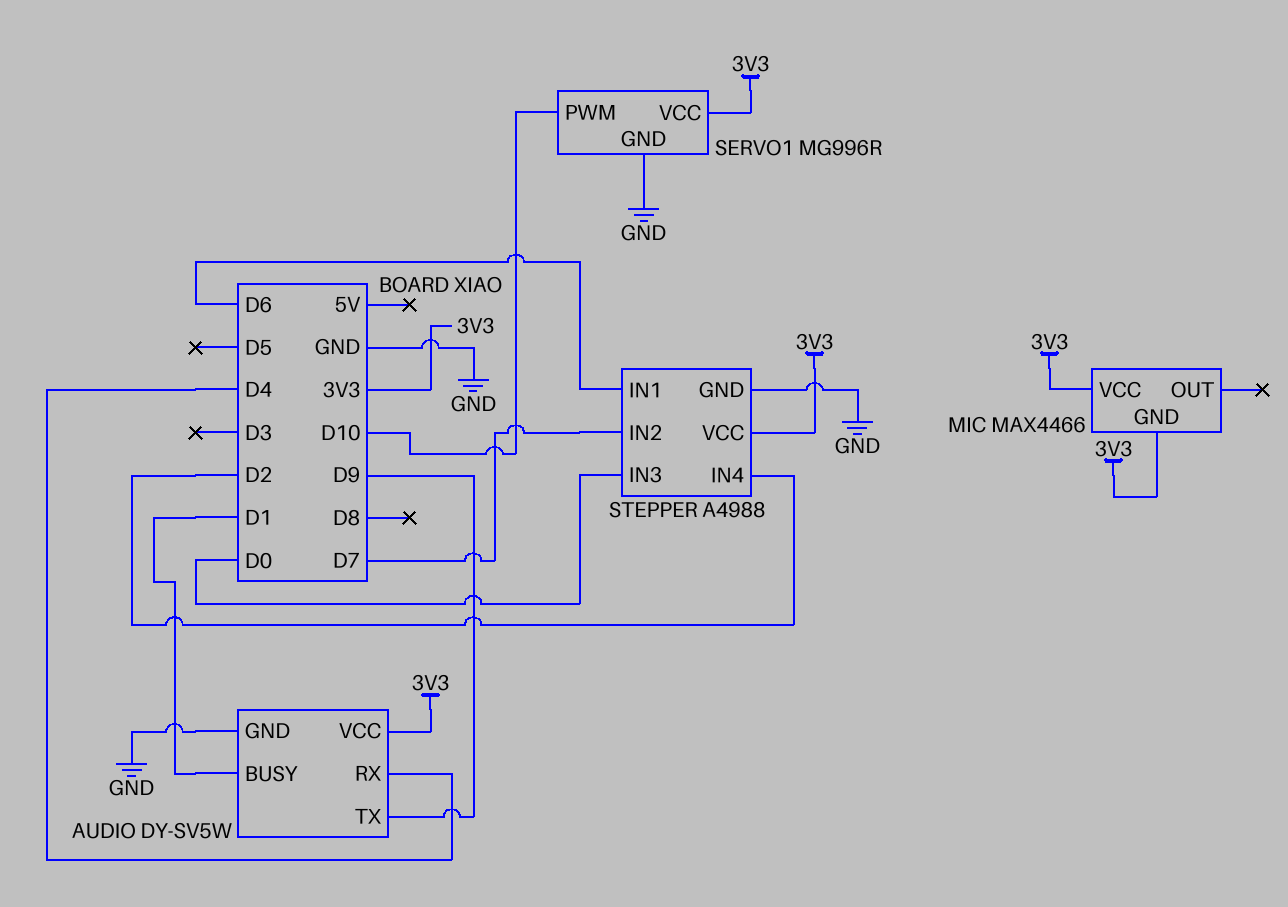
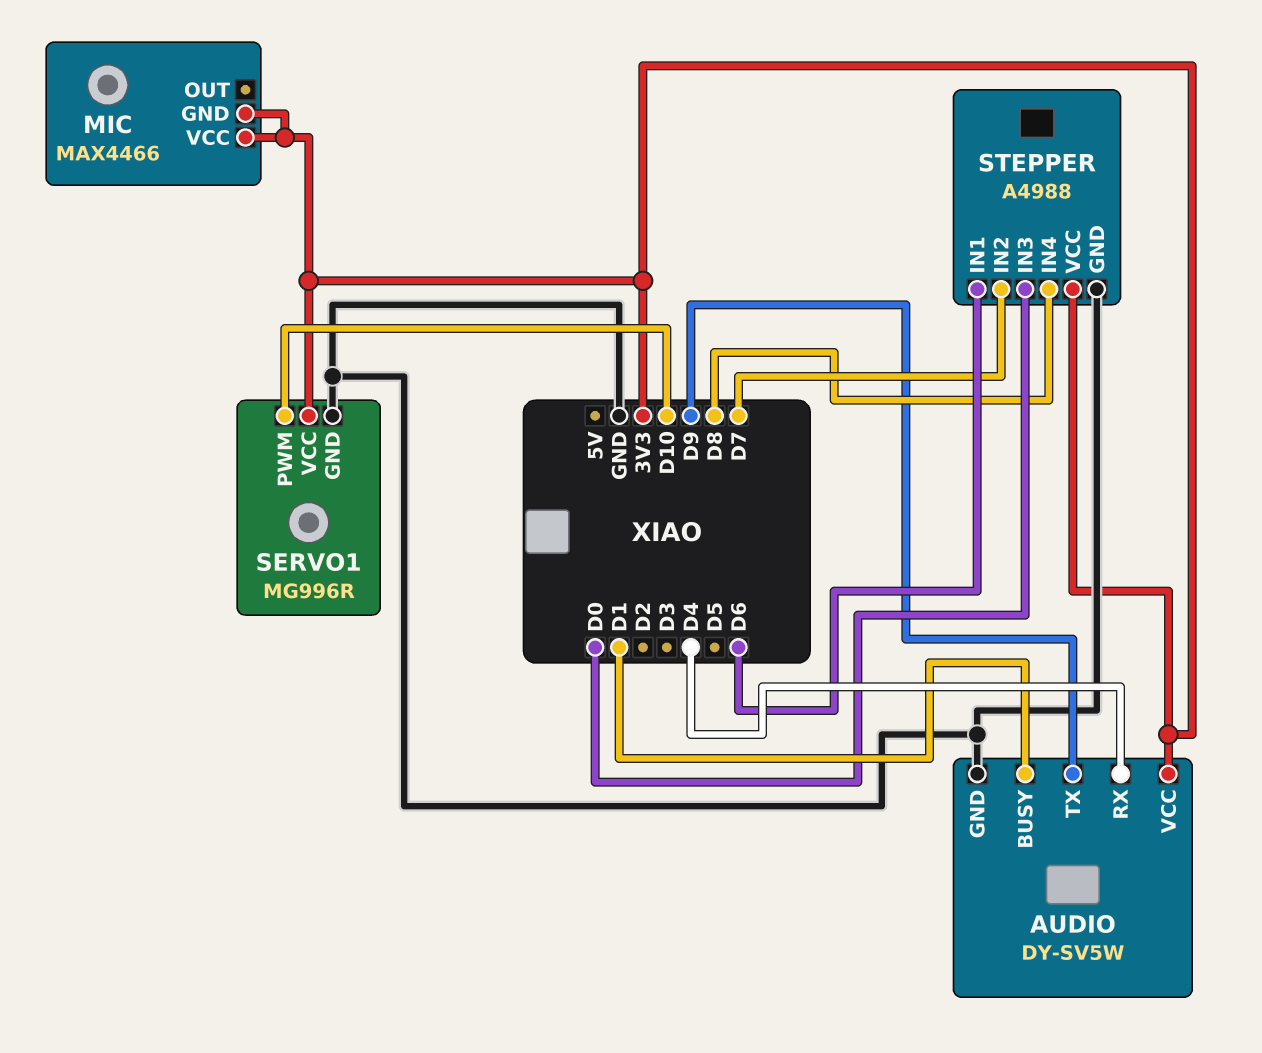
STEPPER pin IN4: D2 -> D8

